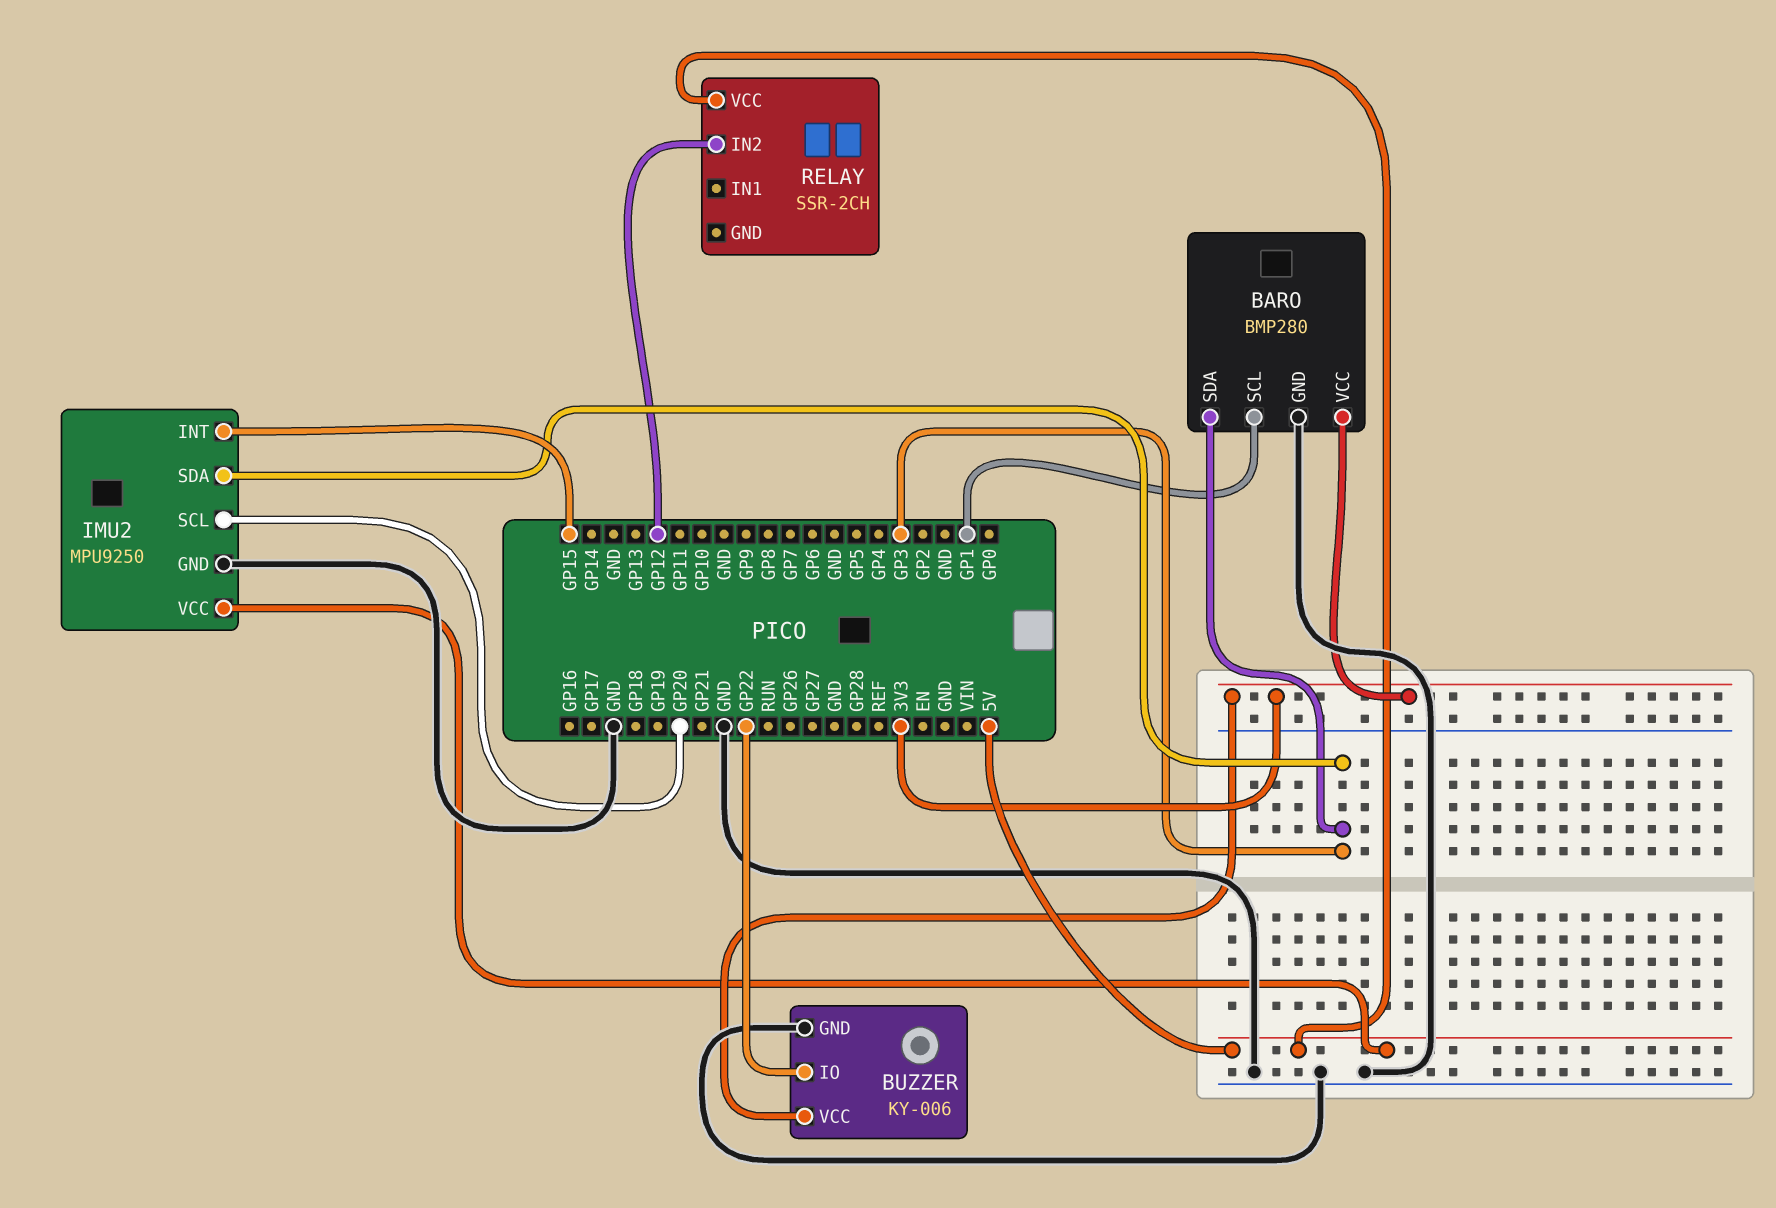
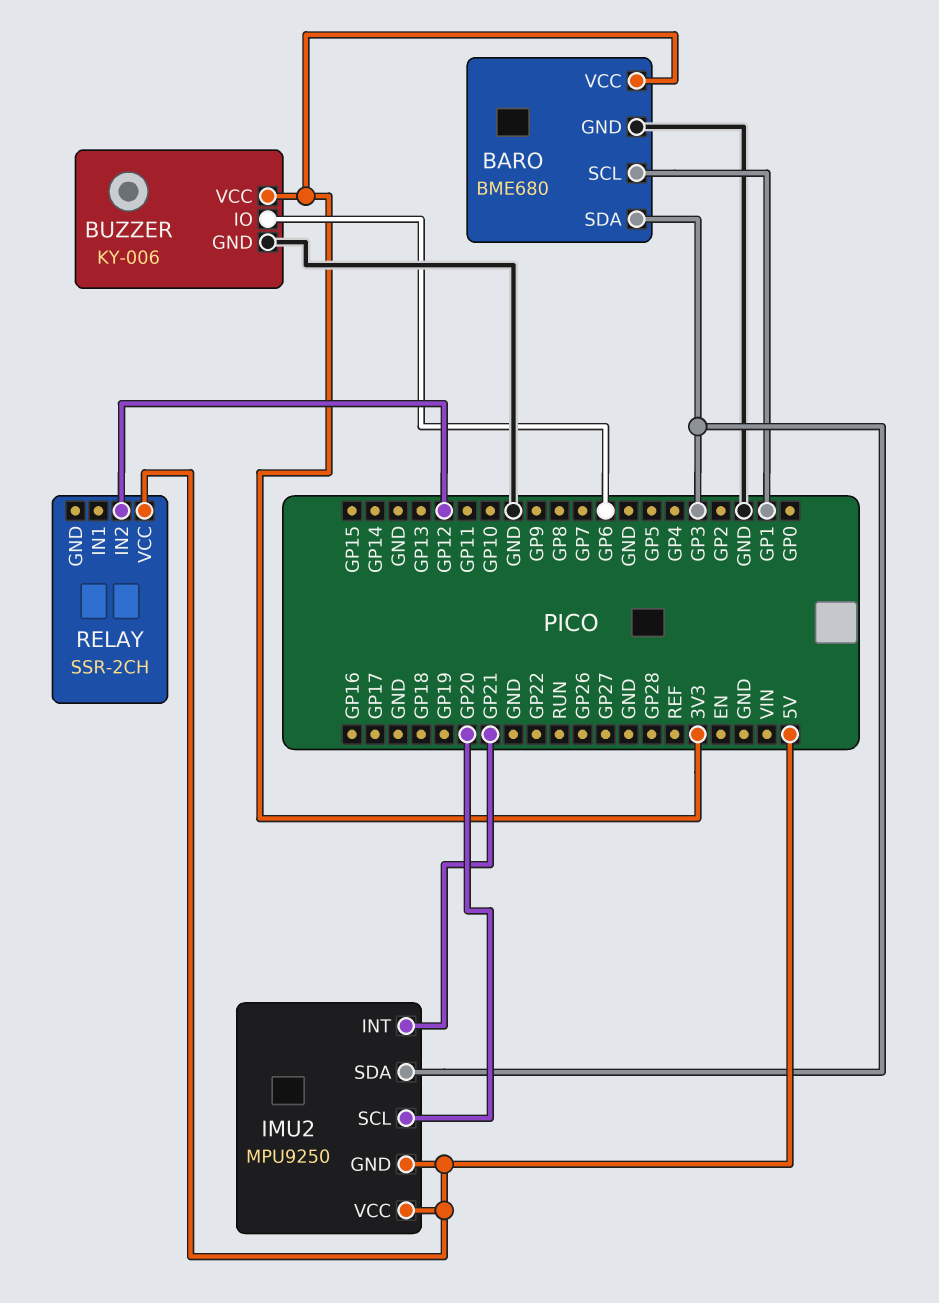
BARO: BMP280 -> BME680
BUZZER pin IO: GP22 -> GP6
IMU2 pin GND: GND -> 5V
IMU2 pin INT: GP15 -> GP21

